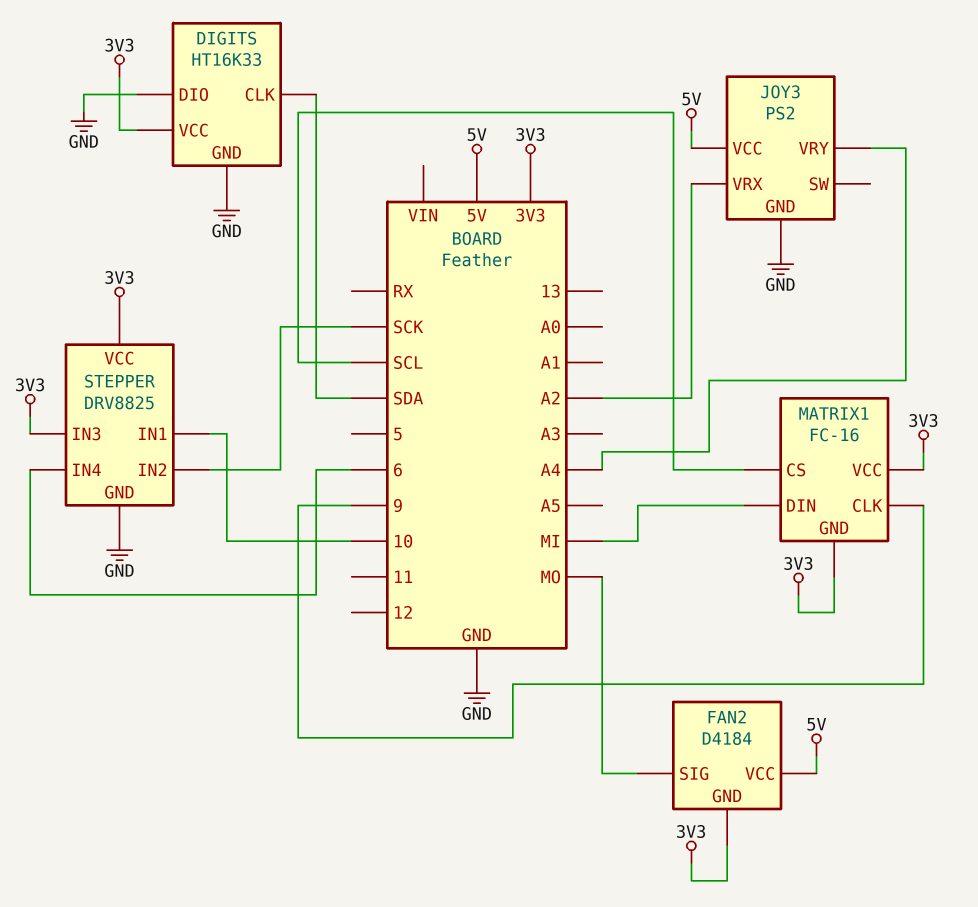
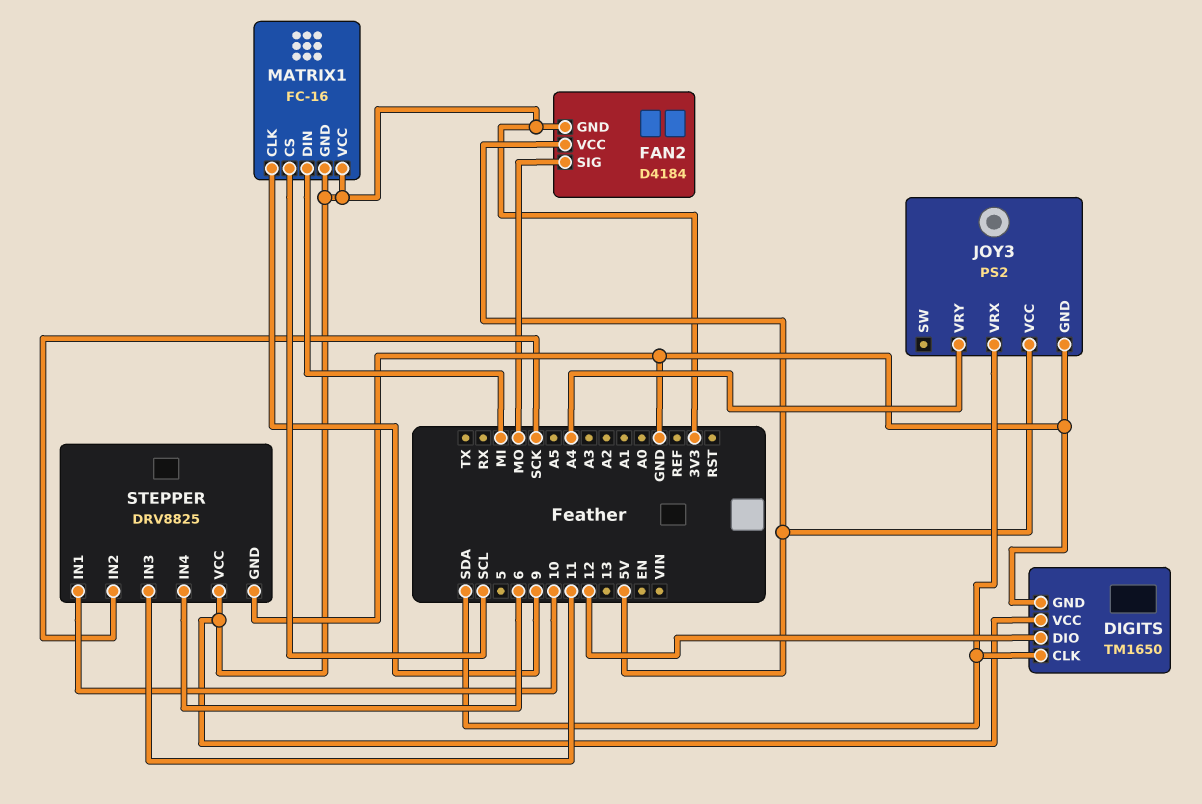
DIGITS: HT16K33 -> TM1650
DIGITS pin DIO: GND -> 12
JOY3 pin VRX: A2 -> SDA
STEPPER pin IN3: 3V3 -> 11

